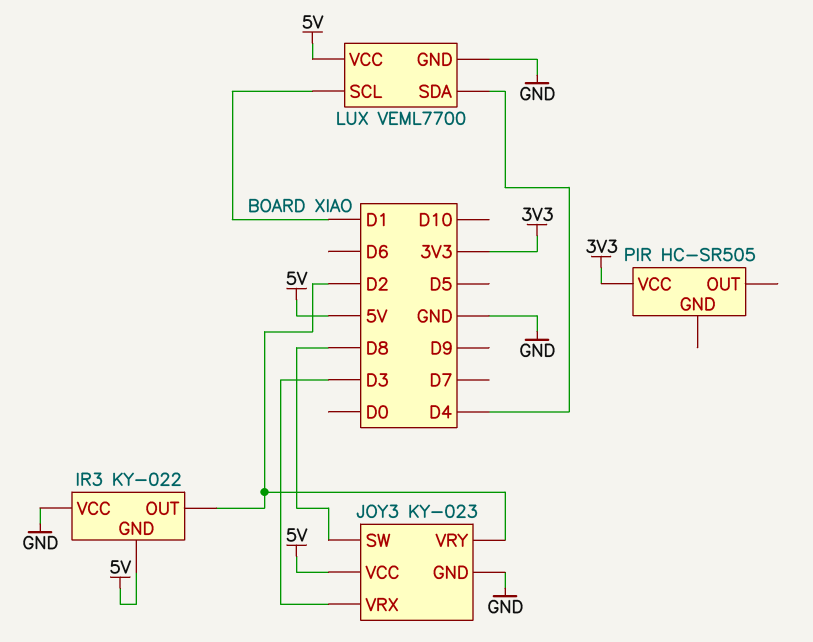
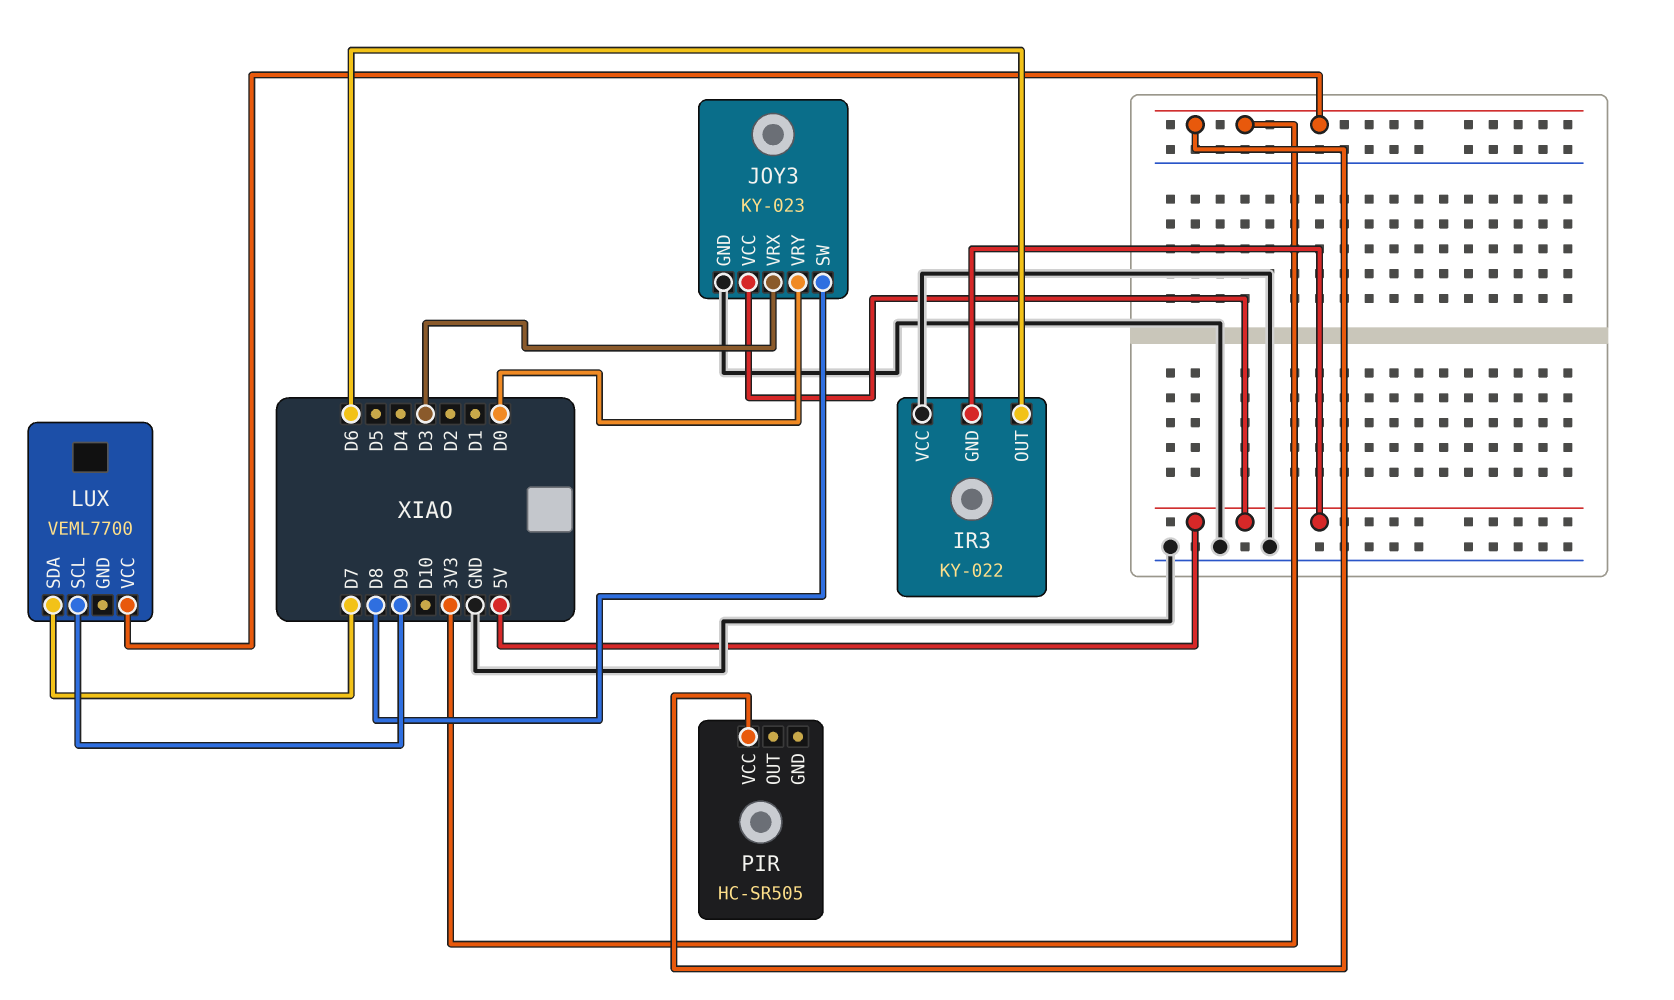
IR3 pin OUT: D2 -> D6
JOY3 pin VRY: D2 -> D0
LUX pin GND: GND -> none
LUX pin SCL: D1 -> D9
LUX pin SDA: D4 -> D7
LUX pin VCC: 5V -> 3V3

